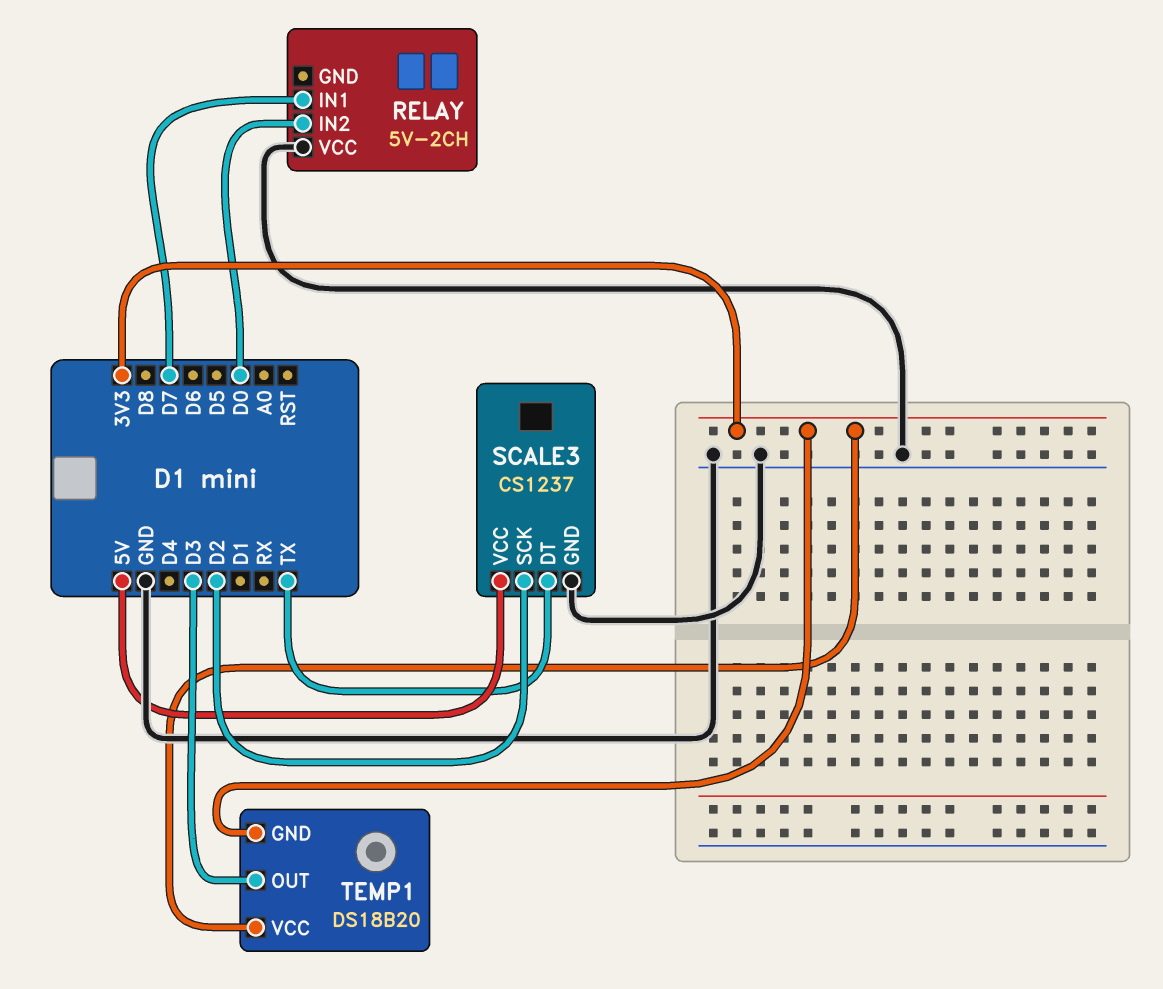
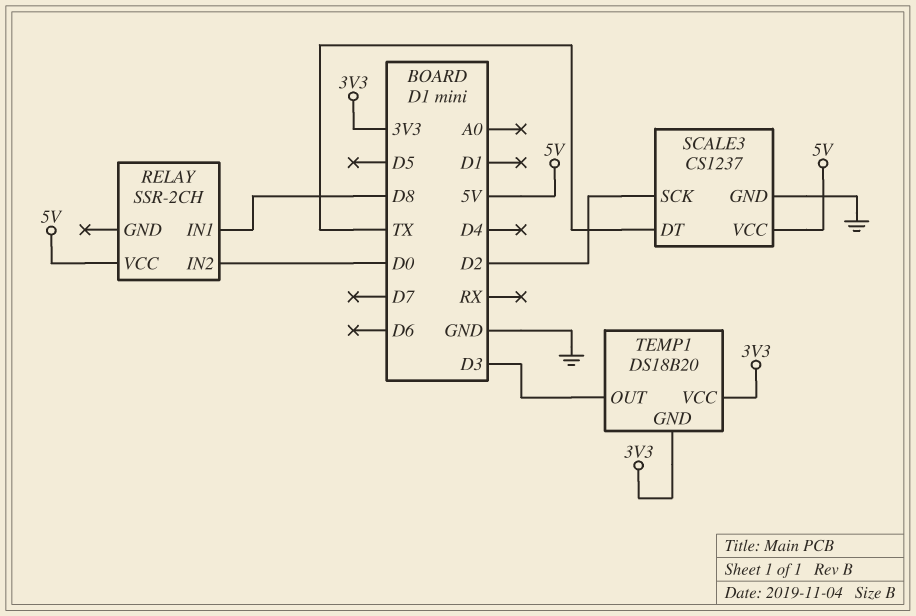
RELAY: 5V-2CH -> SSR-2CH
RELAY pin IN1: D7 -> D8
RELAY pin VCC: GND -> 5V

